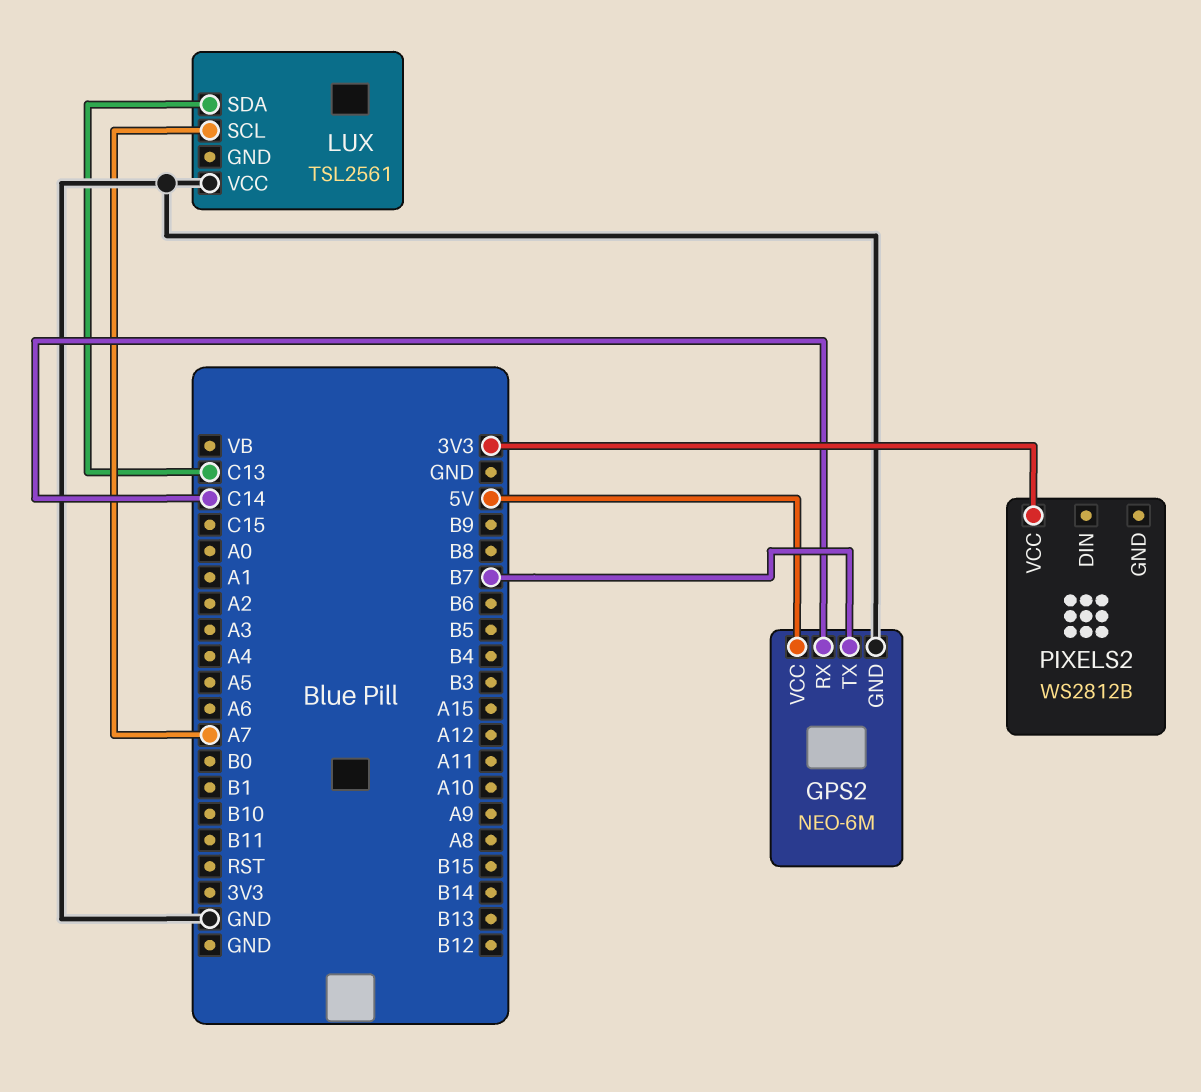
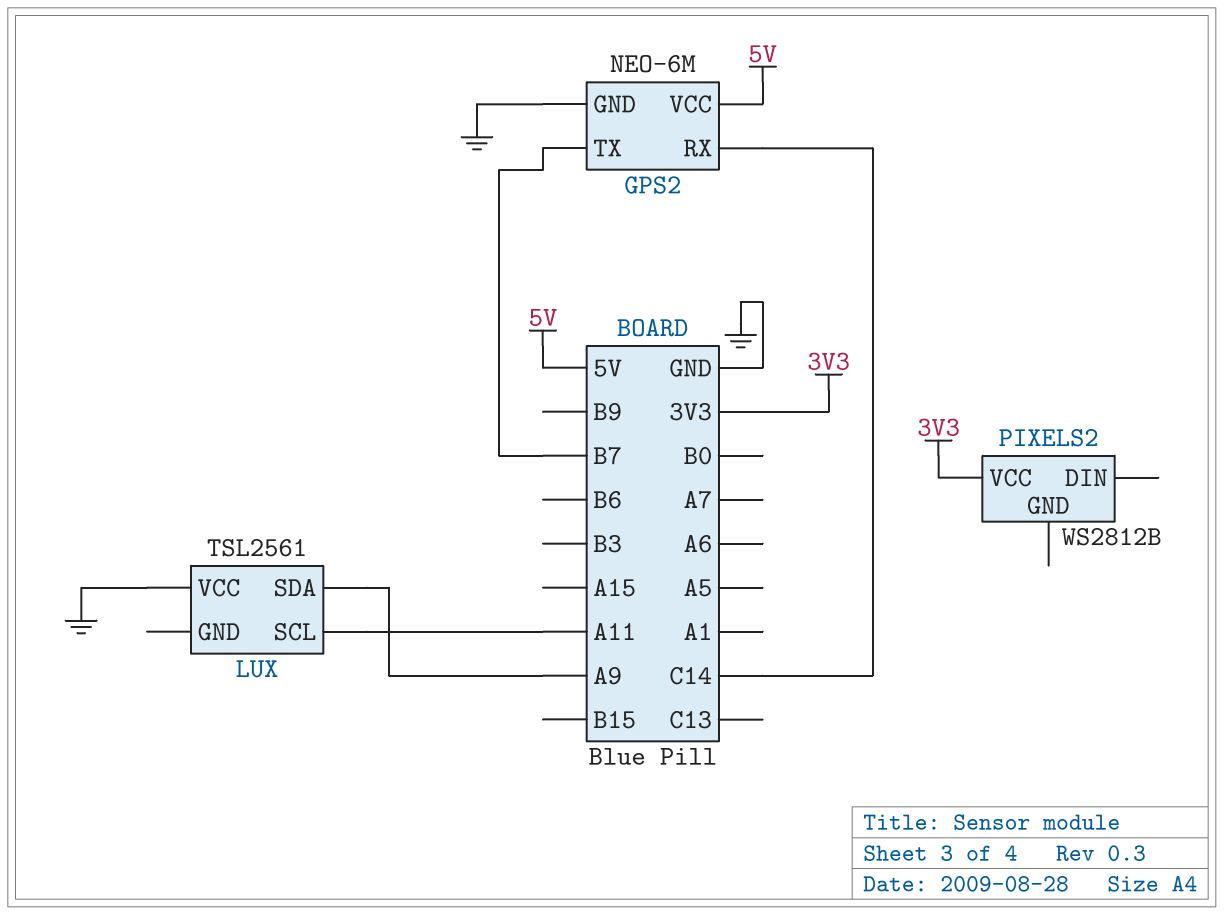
LUX pin SCL: A7 -> A11
LUX pin SDA: C13 -> A9

